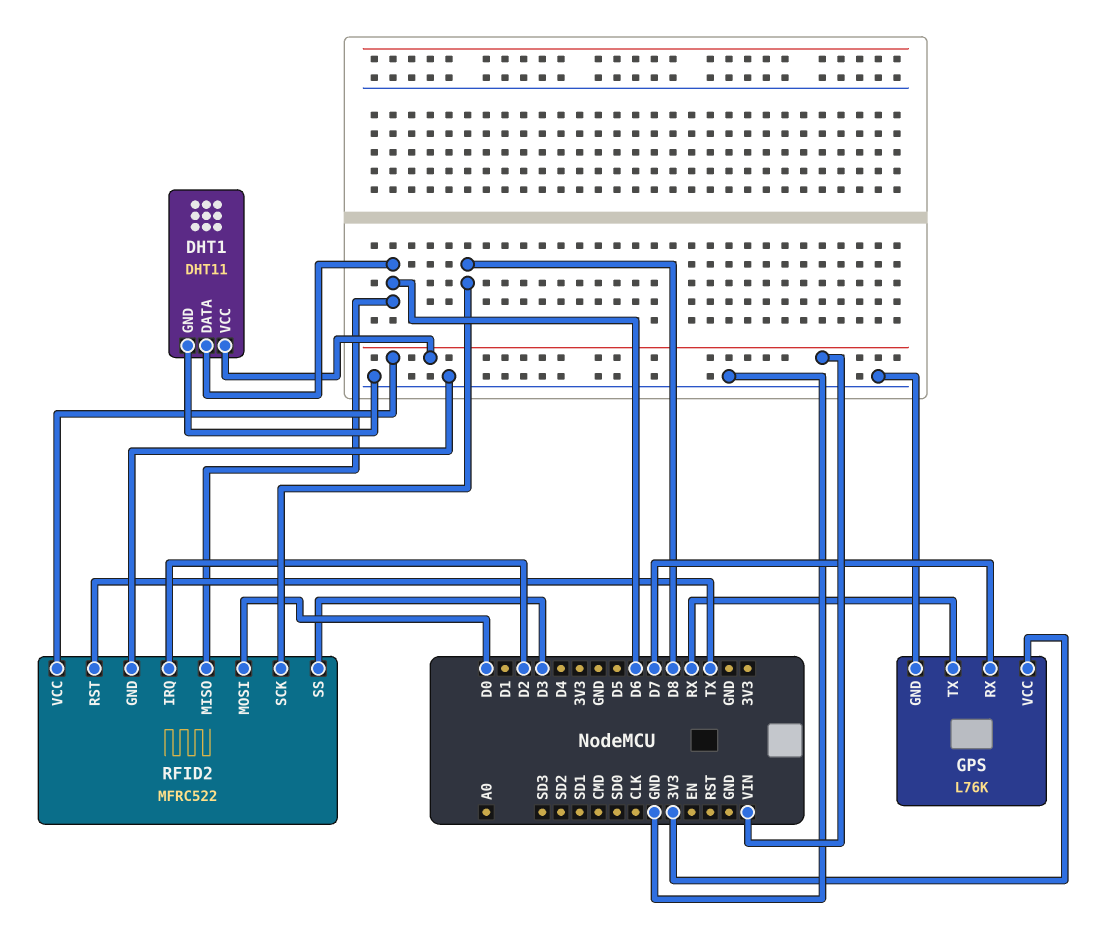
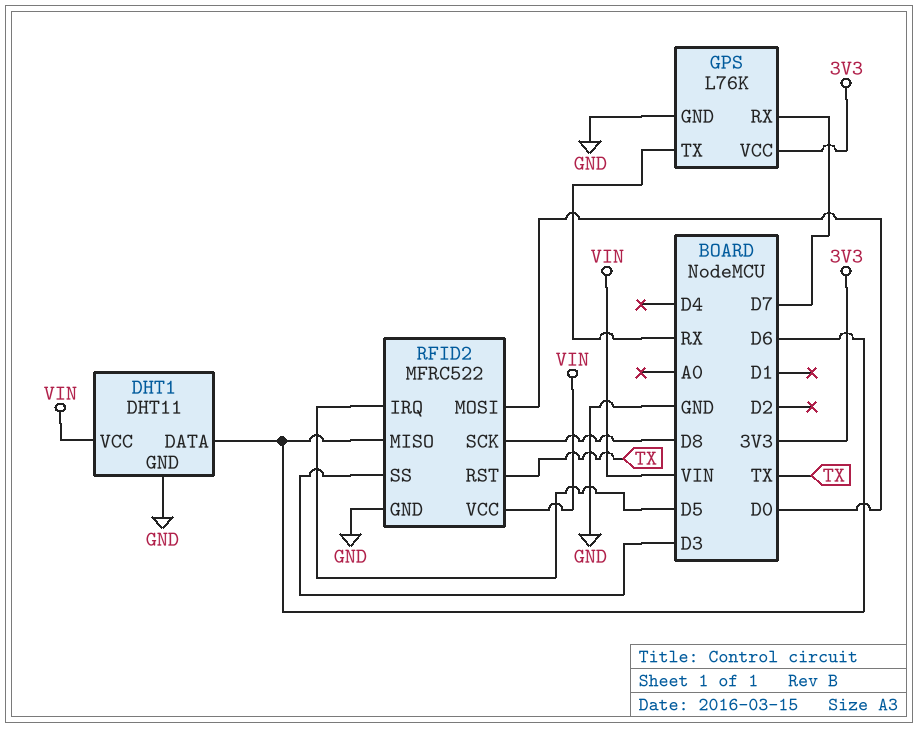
RFID2 pin IRQ: D2 -> D5

